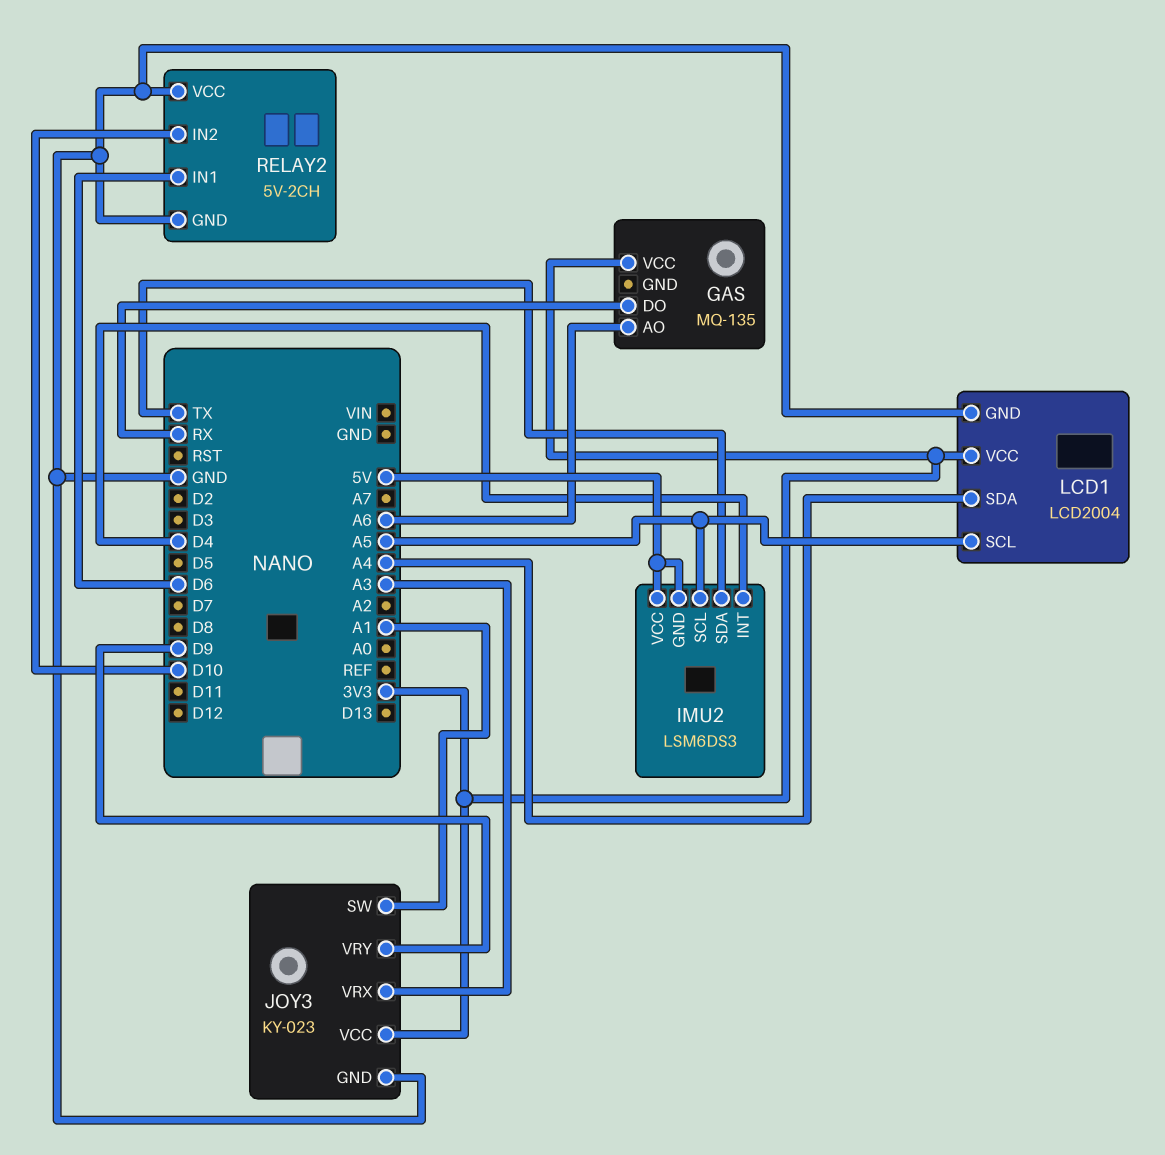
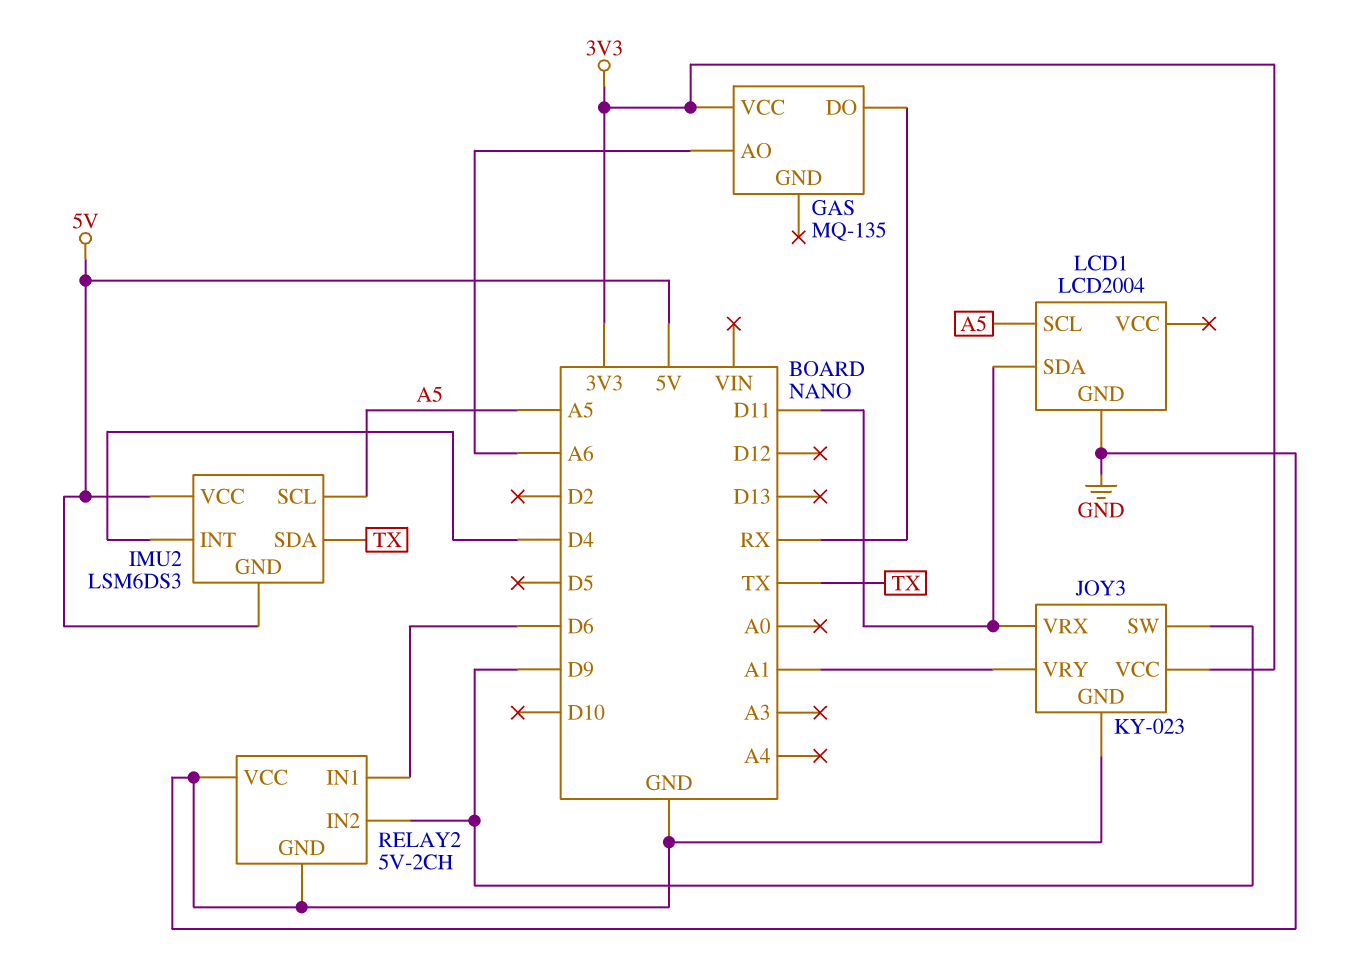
JOY3 pin SW: A1 -> D9
JOY3 pin VRX: A3 -> D11
JOY3 pin VRY: D9 -> A1
LCD1 pin SDA: A4 -> D11
LCD1 pin VCC: 3V3 -> none
RELAY2 pin IN2: D10 -> D9

